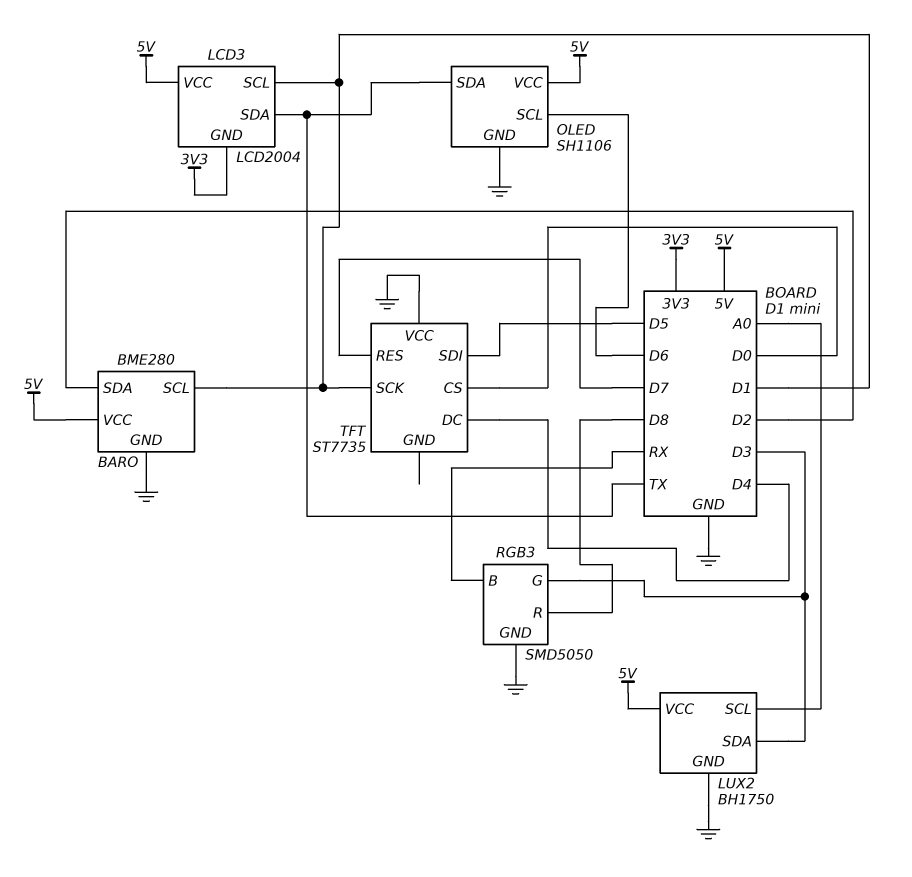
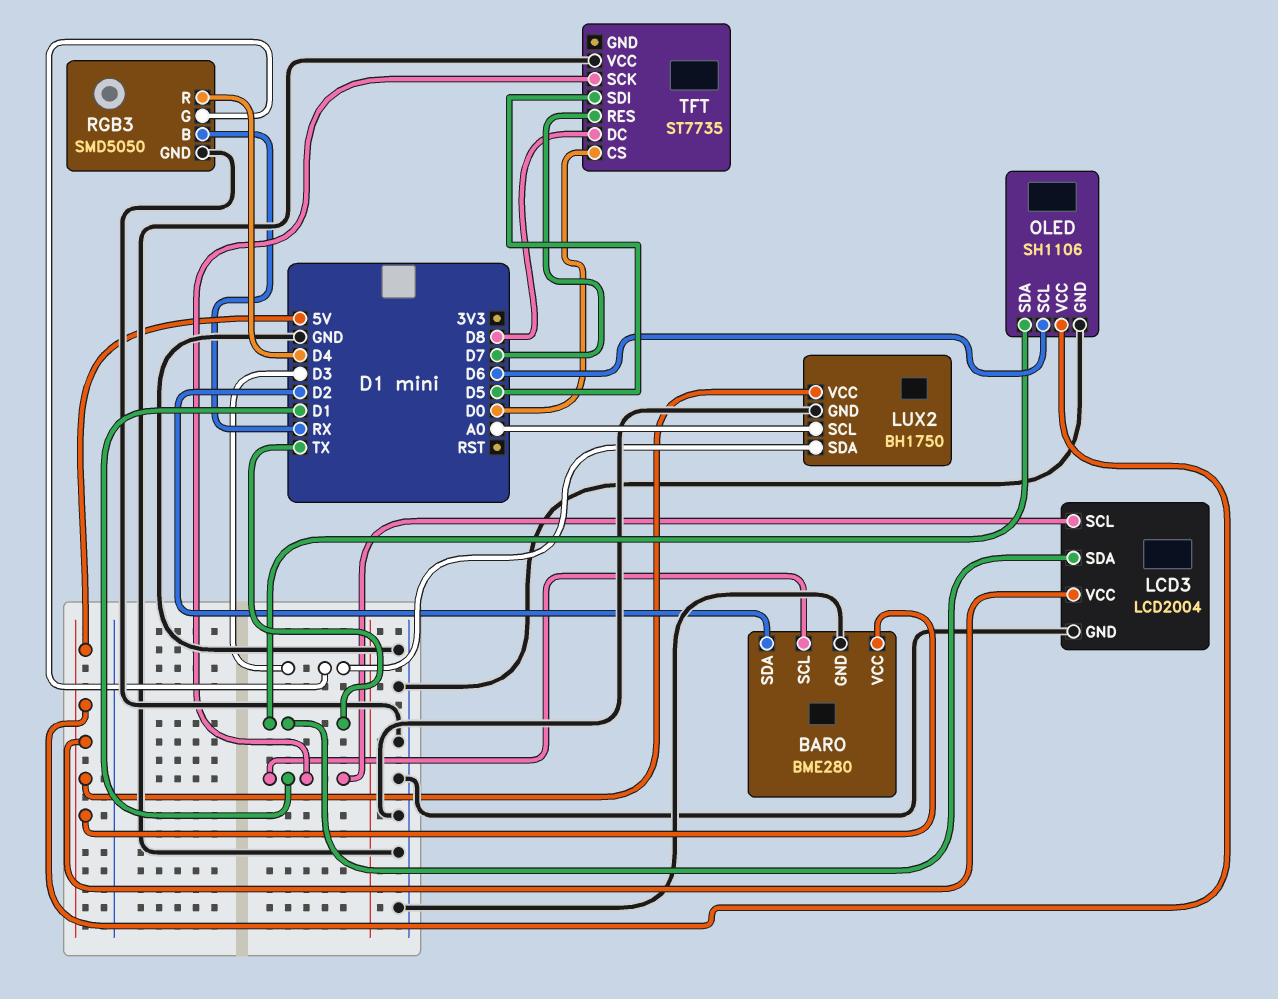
LCD3 pin GND: 3V3 -> GND
RGB3 pin R: D8 -> D4
TFT pin DC: D4 -> D8

